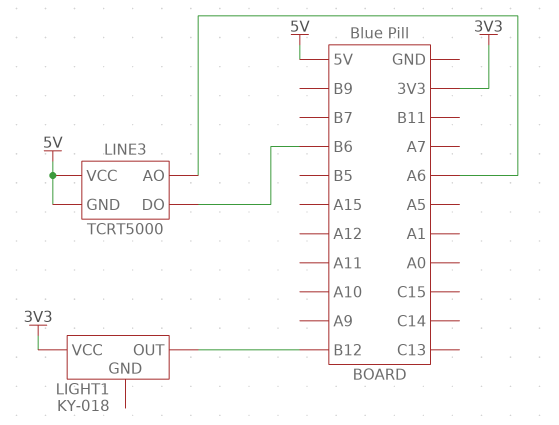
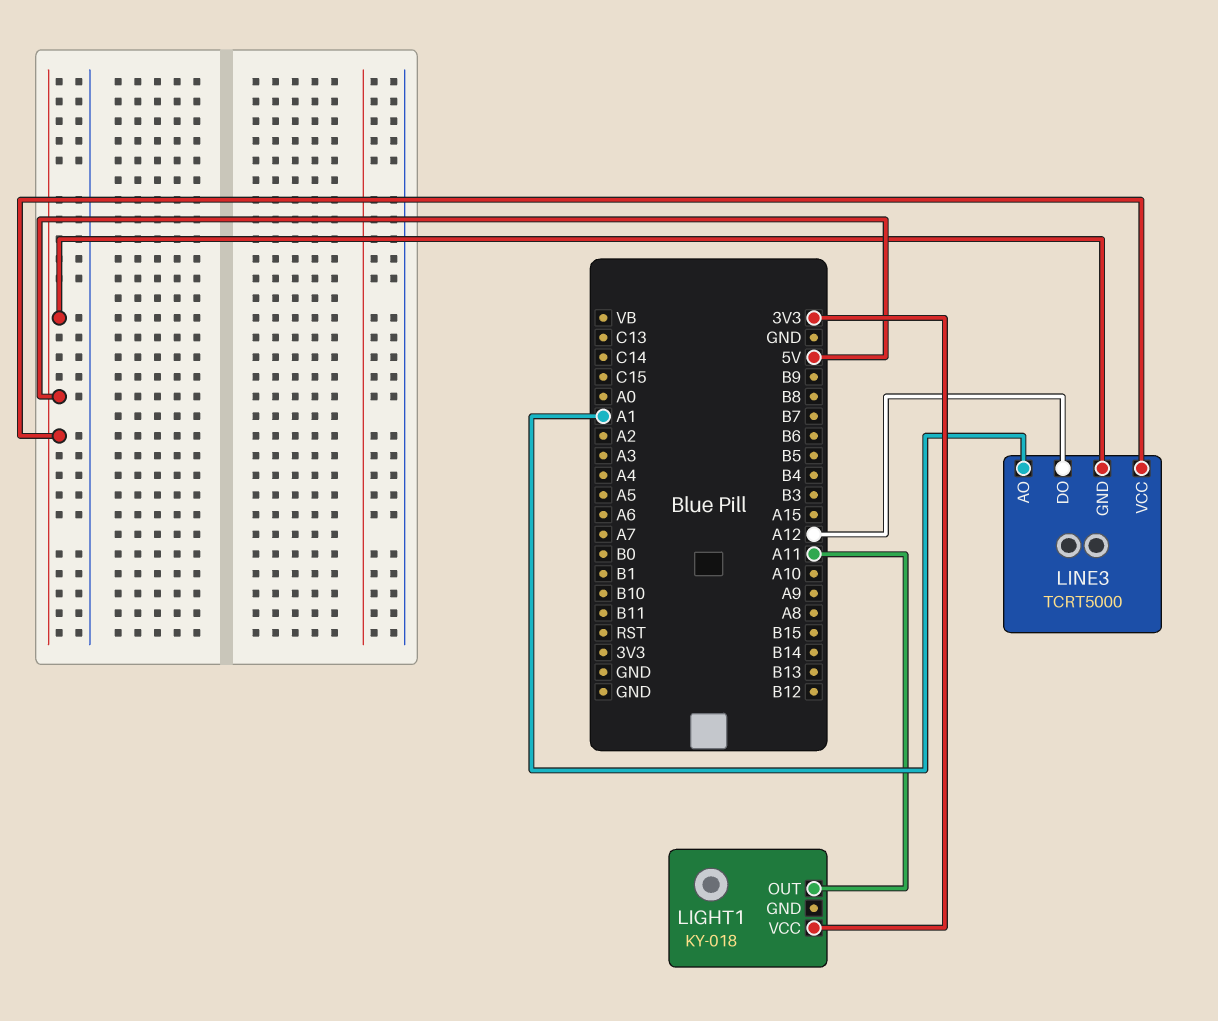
LIGHT1 pin OUT: B12 -> A11
LINE3 pin AO: A6 -> A1
LINE3 pin DO: B6 -> A12

